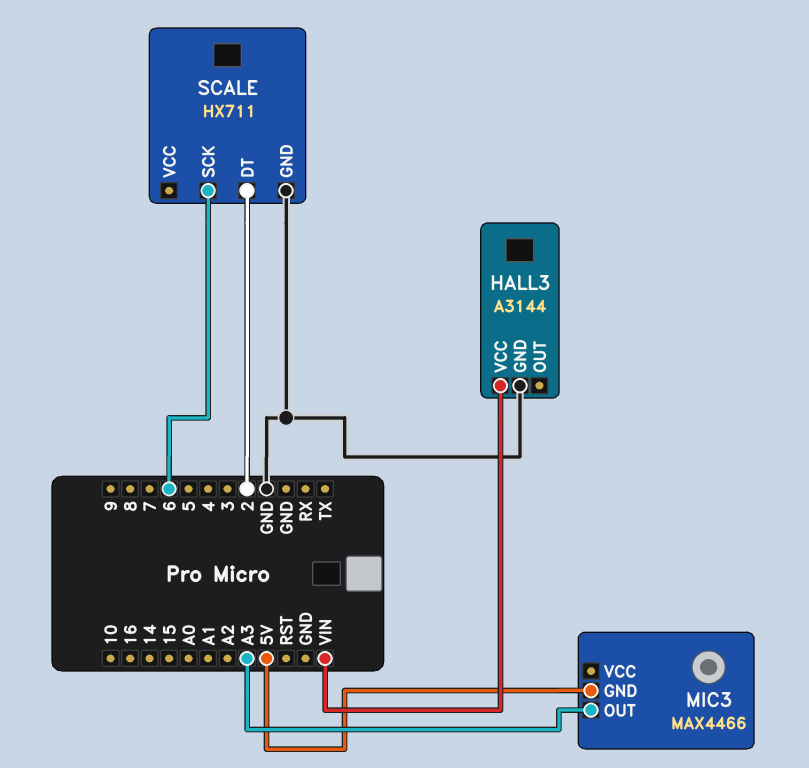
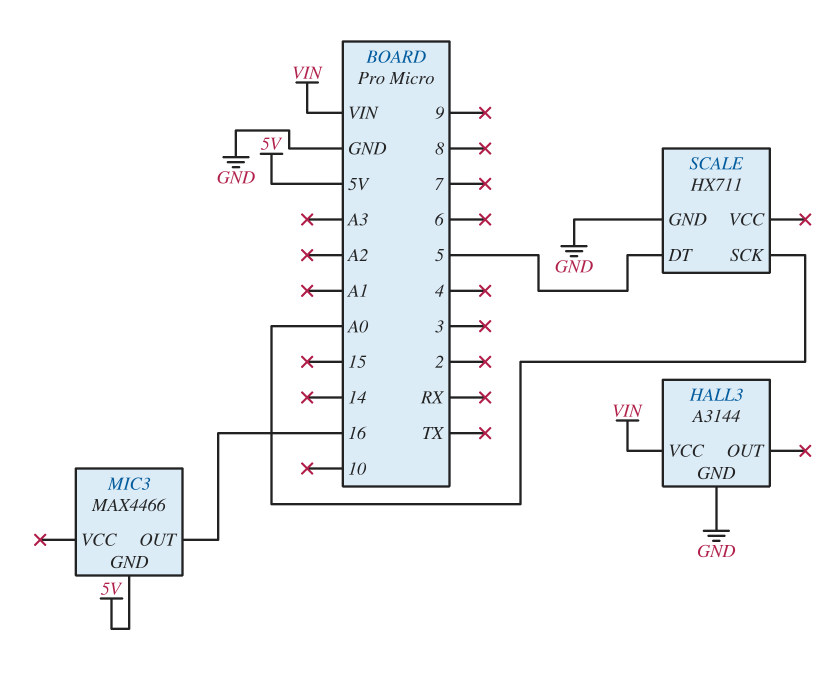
MIC3 pin OUT: A3 -> 16
SCALE pin DT: 2 -> 5
SCALE pin SCK: 6 -> A0

